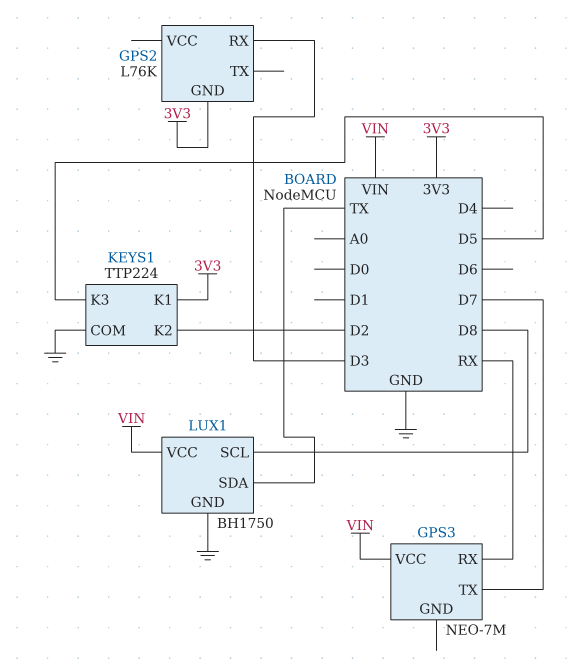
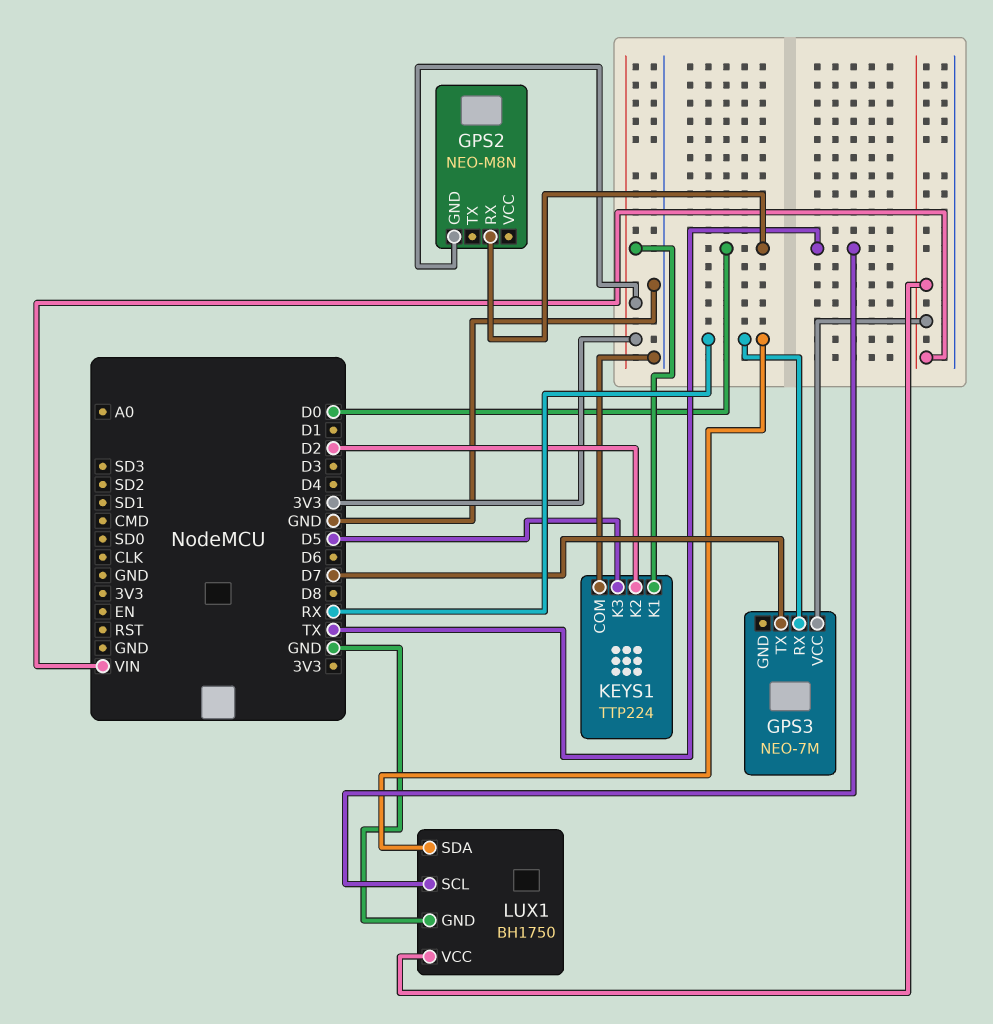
GPS2: L76K -> NEO-M8N
GPS2 pin RX: D3 -> D0
LUX1 pin SCL: D8 -> TX
LUX1 pin SDA: TX -> RX

